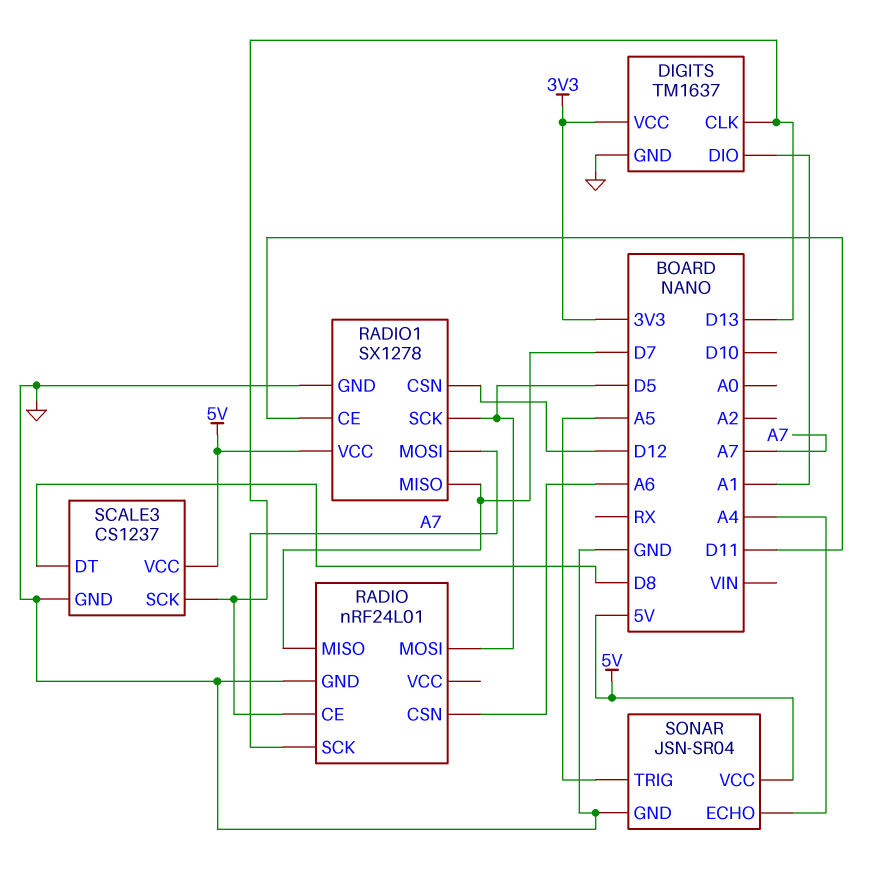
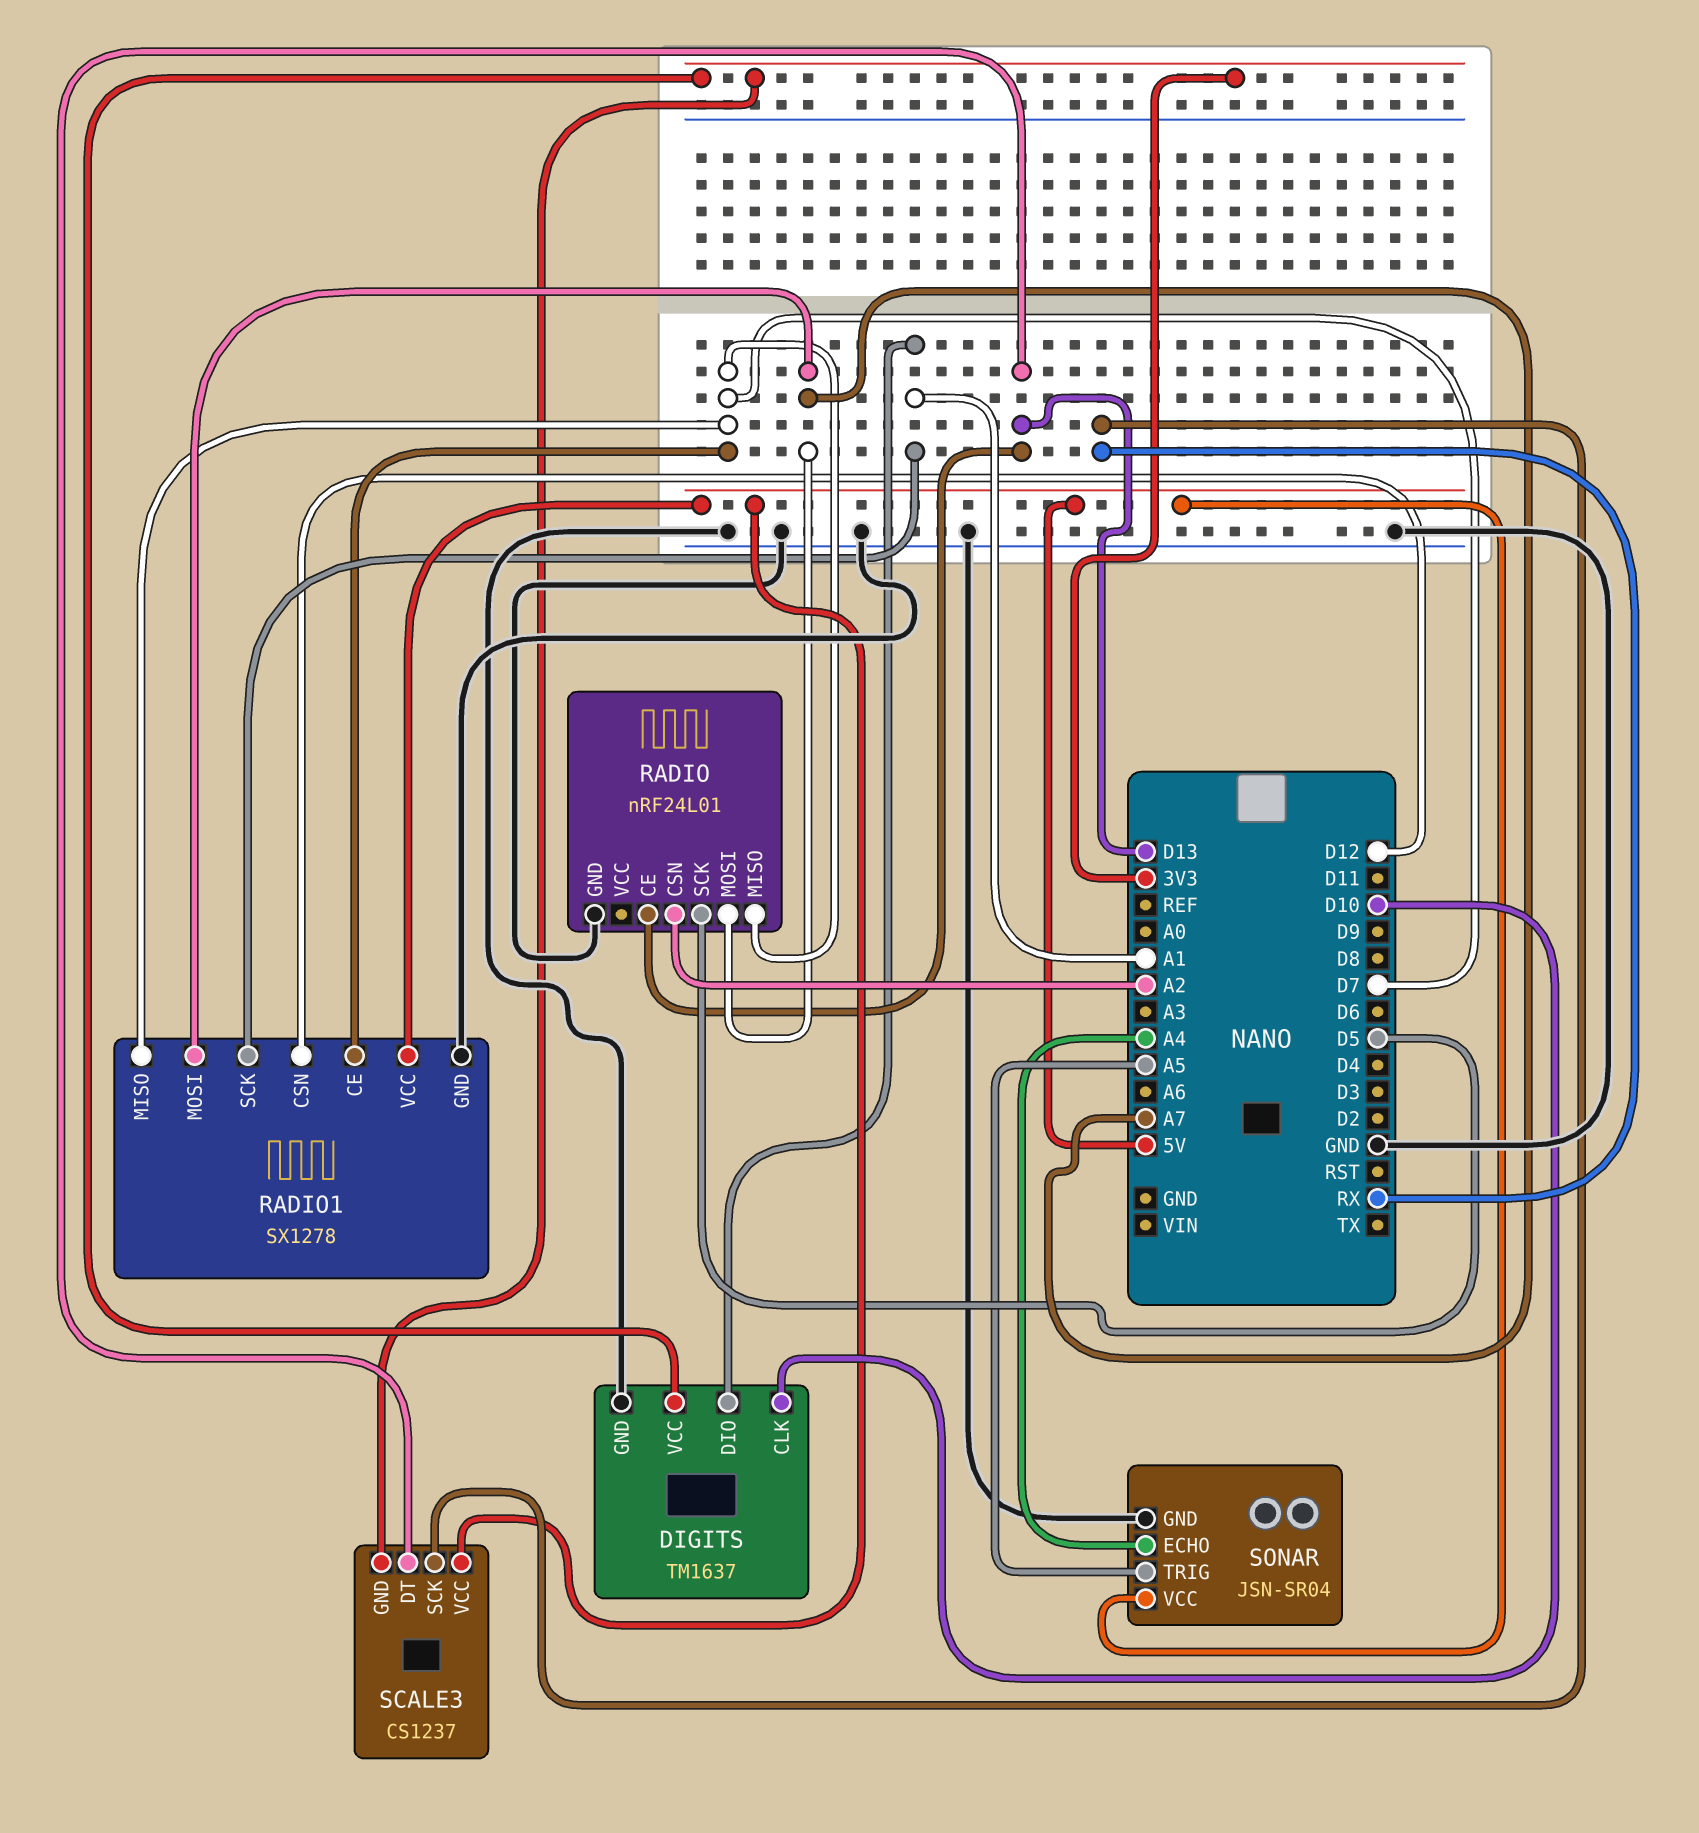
DIGITS pin CLK: D13 -> D10
RADIO pin CSN: A6 -> A2
RADIO pin MOSI: D5 -> A7
RADIO pin SCK: A7 -> D5
RADIO1 pin CE: D11 -> D7
RADIO1 pin SCK: D5 -> A1
SCALE3 pin DT: D8 -> D13
SCALE3 pin GND: GND -> 3V3
SCALE3 pin SCK: D13 -> RX

